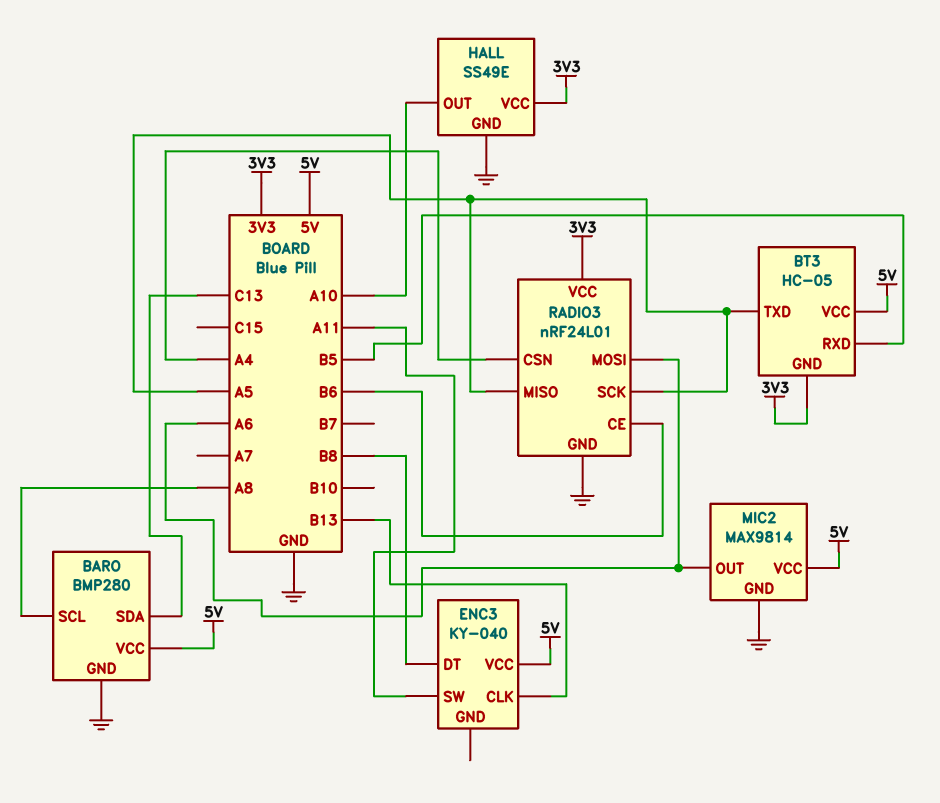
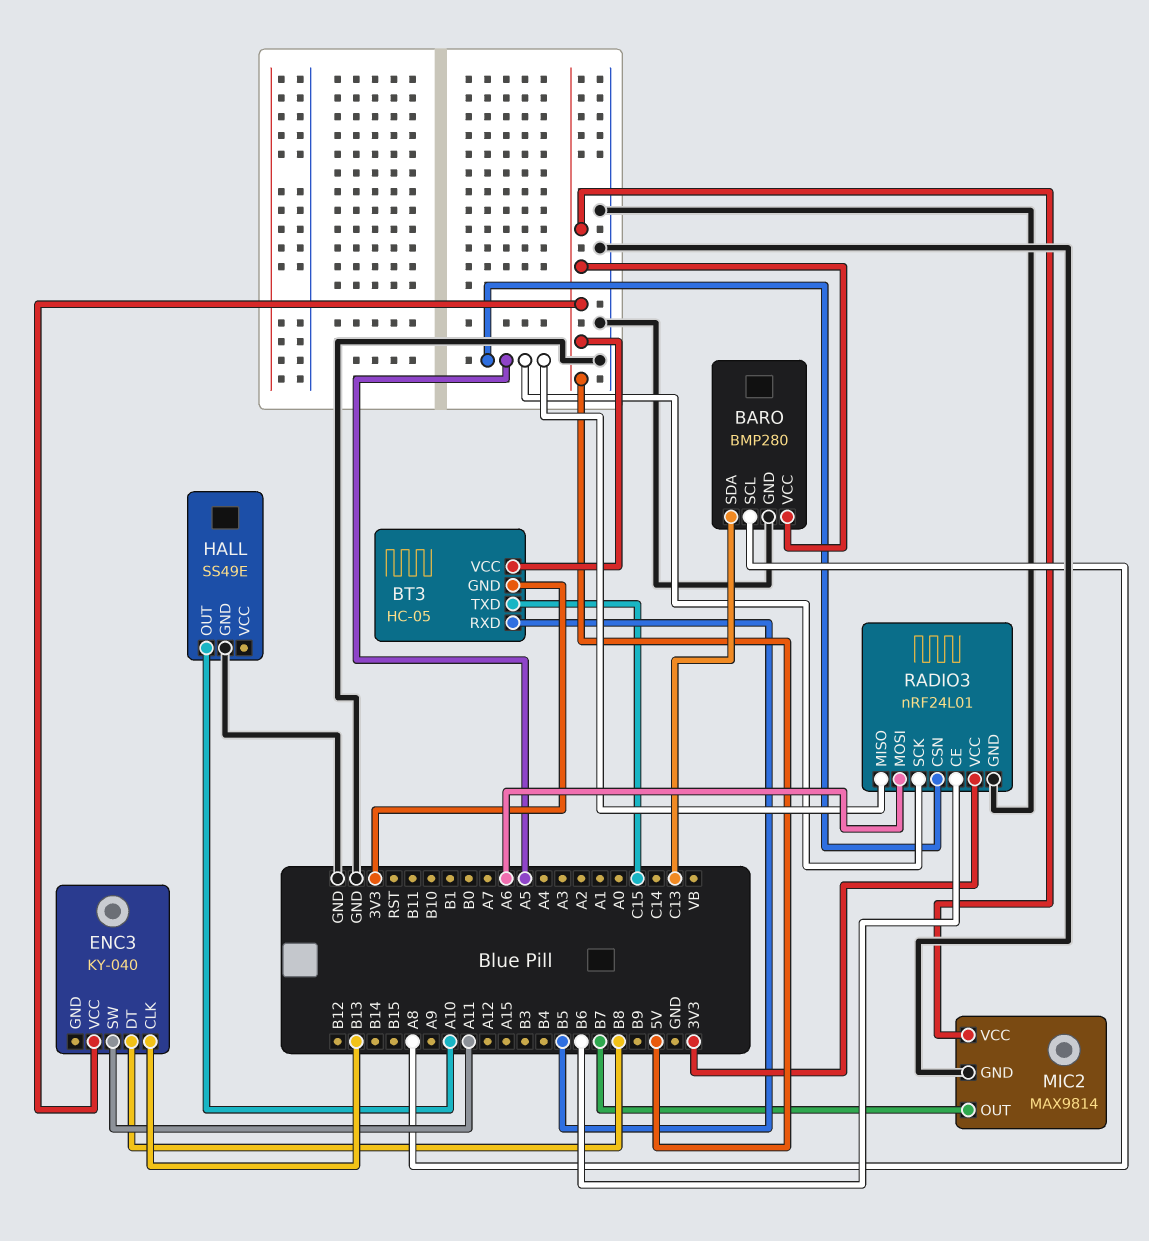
BT3 pin TXD: A5 -> C15
HALL pin VCC: 3V3 -> none
MIC2 pin OUT: A6 -> B7
RADIO3 pin CSN: A4 -> A5

